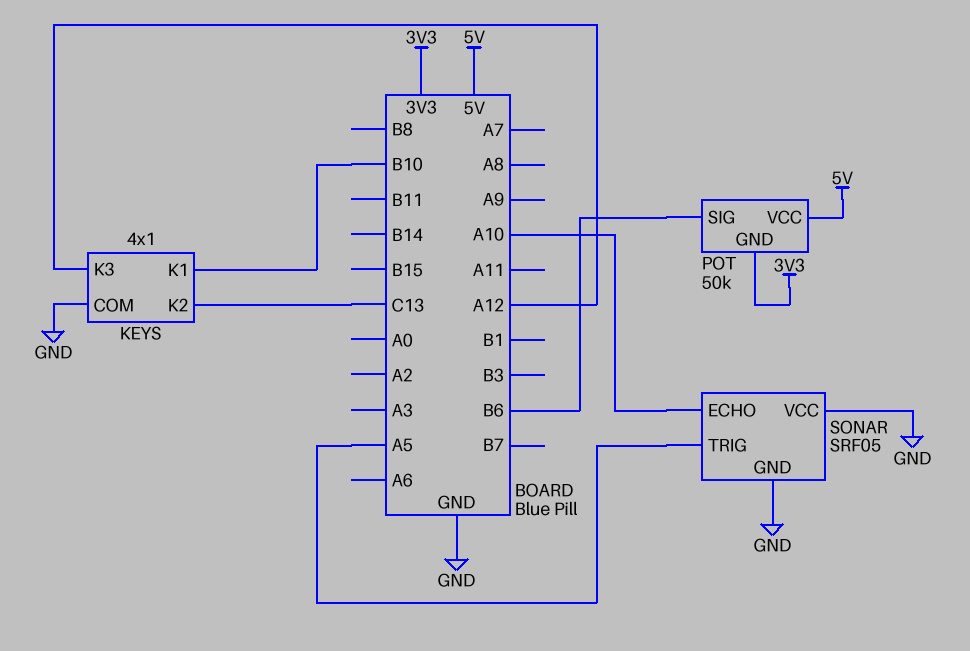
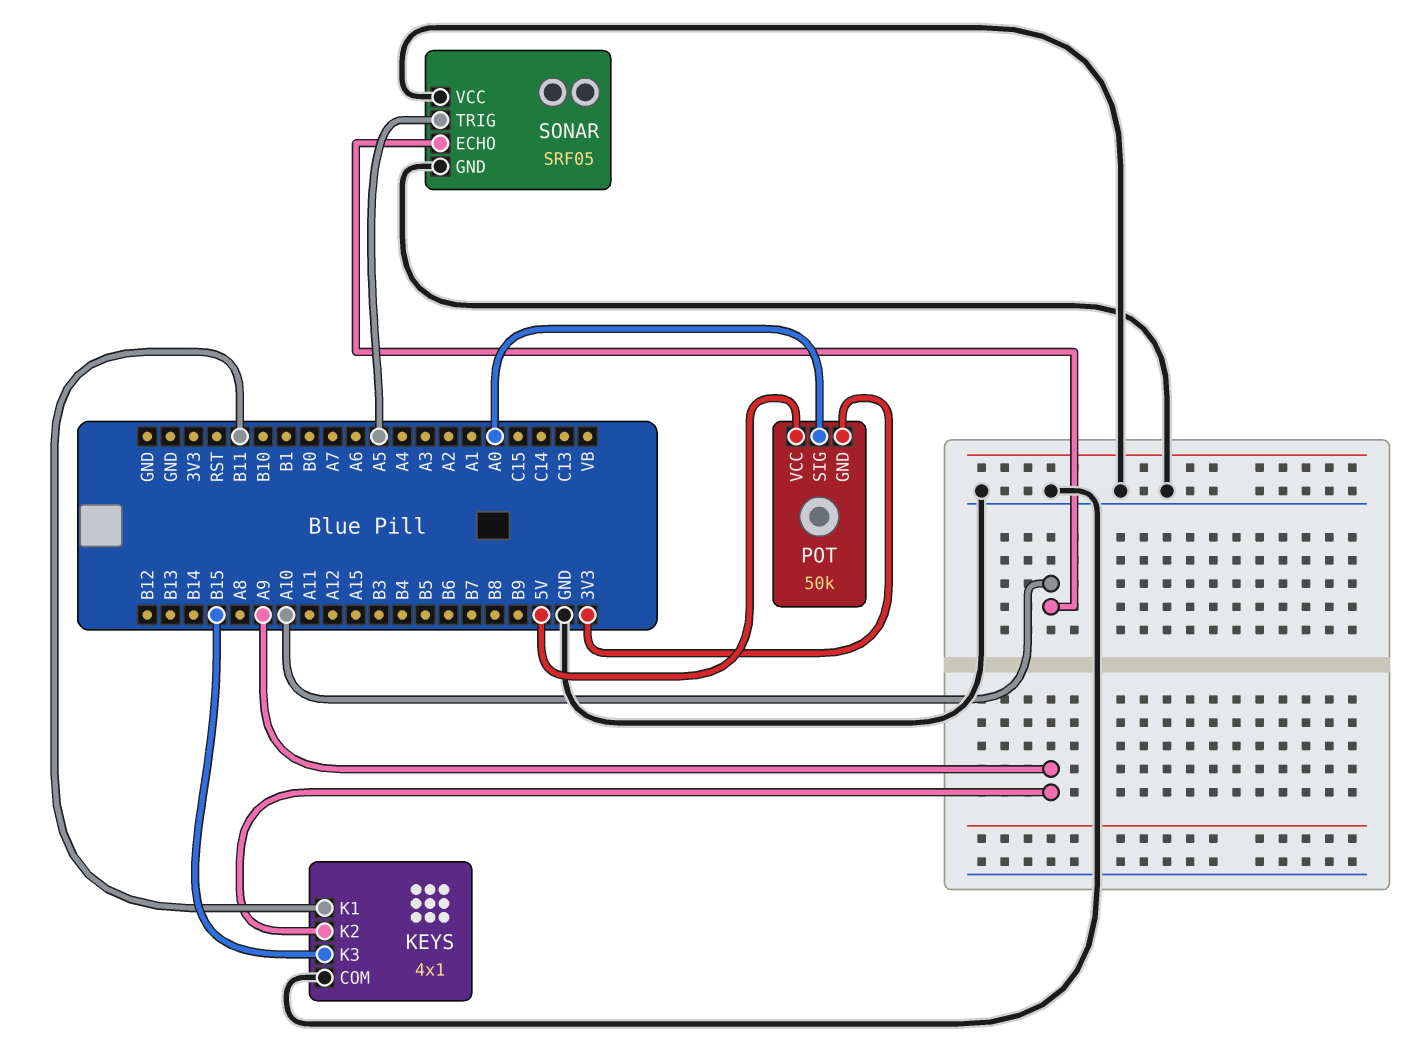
KEYS pin K1: B10 -> B11
KEYS pin K2: C13 -> A9
KEYS pin K3: A12 -> B15
POT pin SIG: B6 -> A0

